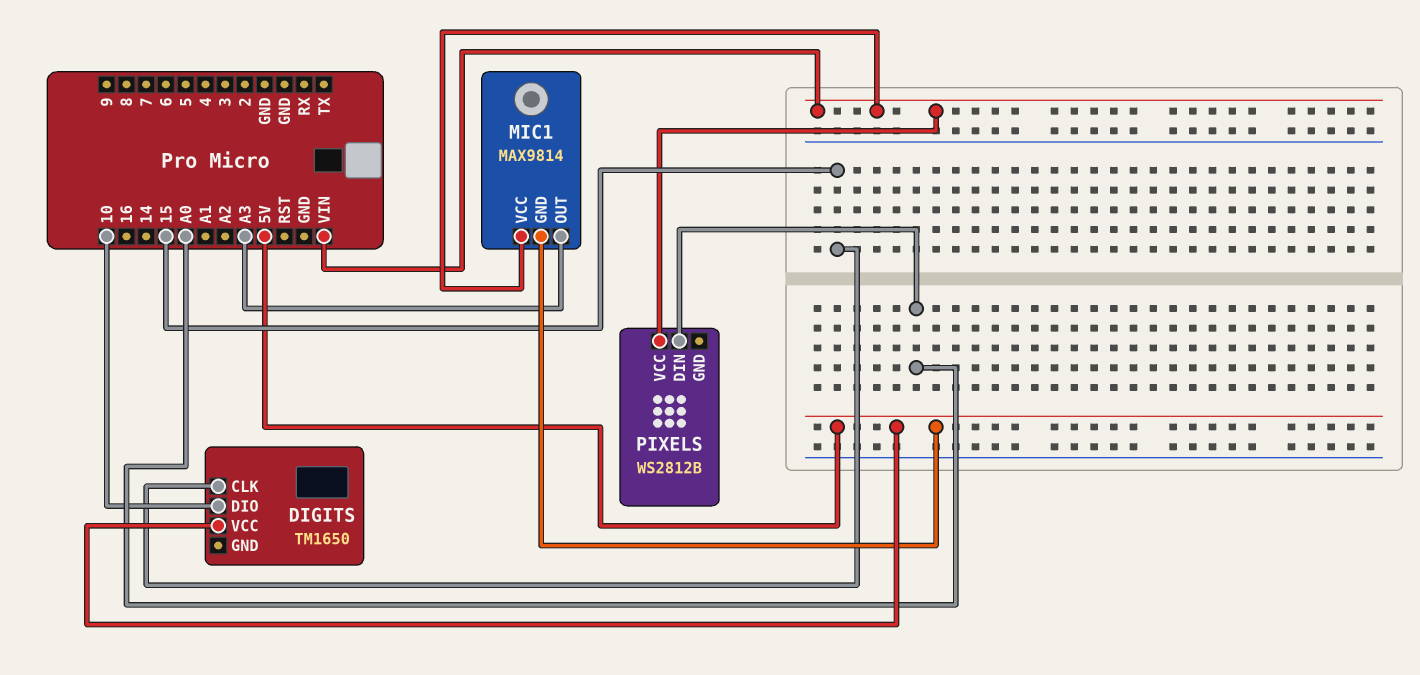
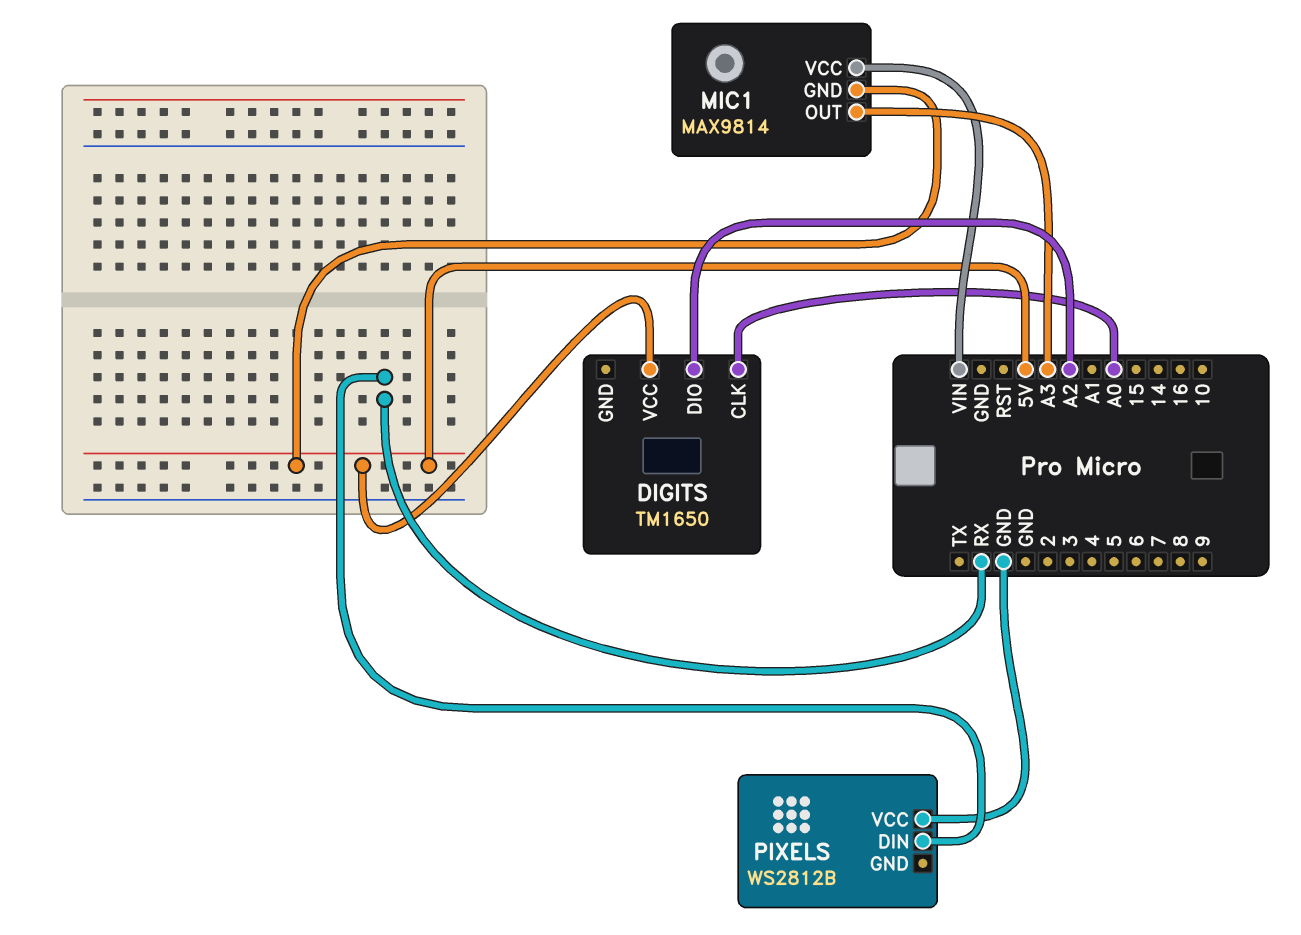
DIGITS pin CLK: 15 -> A0
DIGITS pin DIO: 10 -> A2
PIXELS pin DIN: A0 -> RX
PIXELS pin VCC: VIN -> GND

